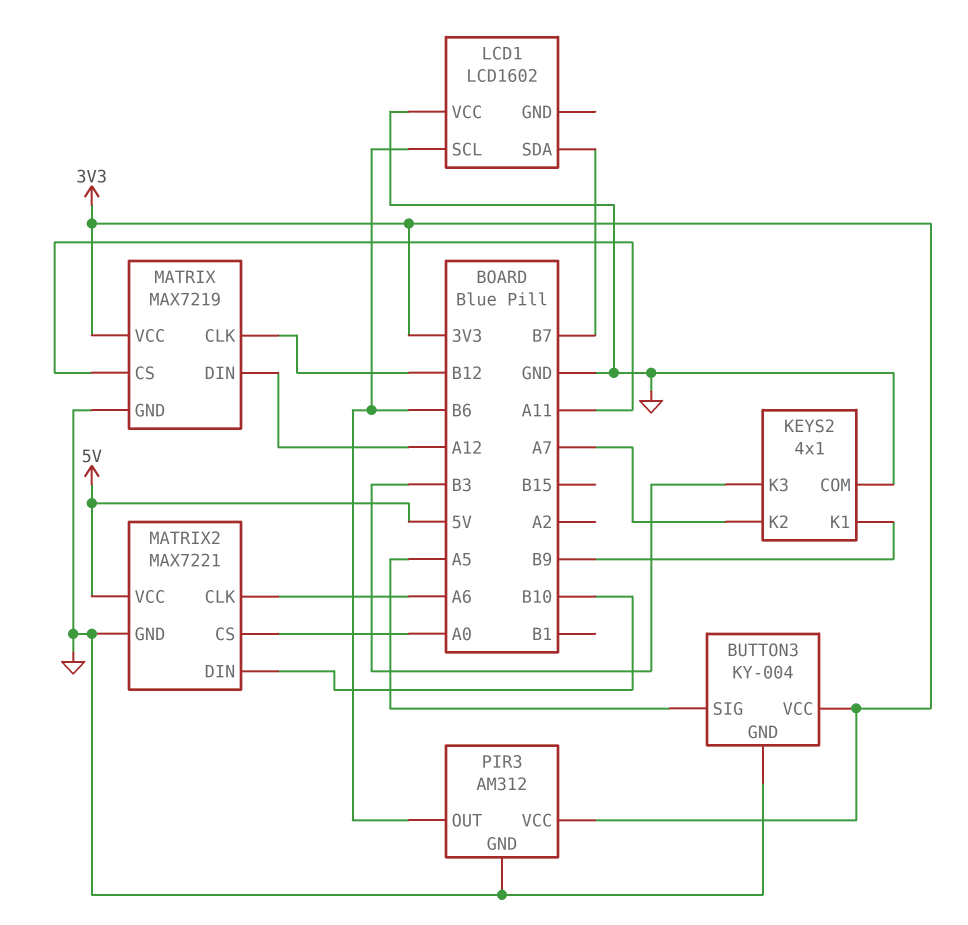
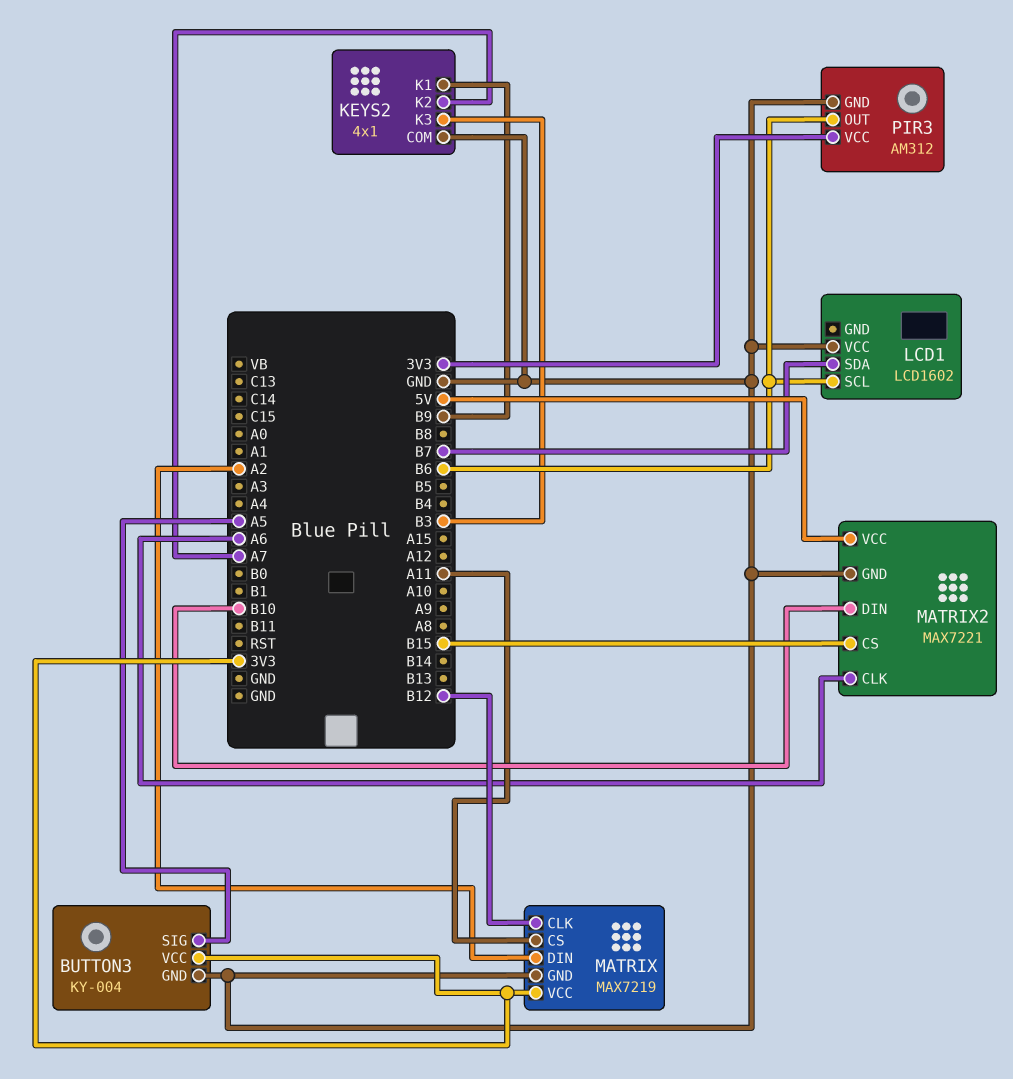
MATRIX pin DIN: A12 -> A2
MATRIX2 pin CS: A0 -> B15

